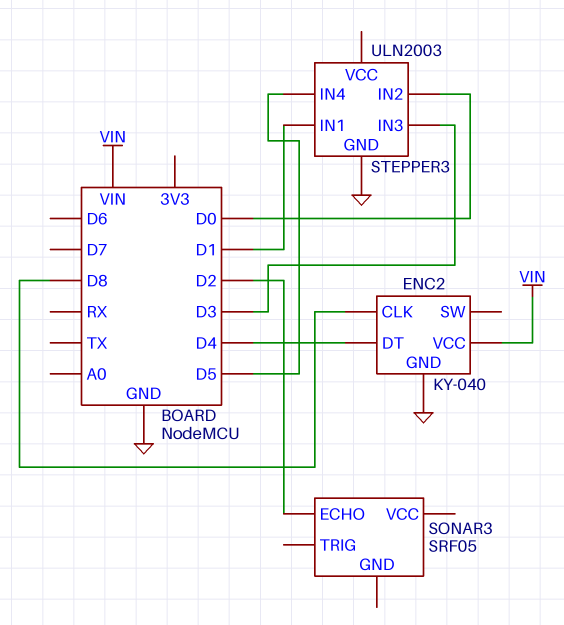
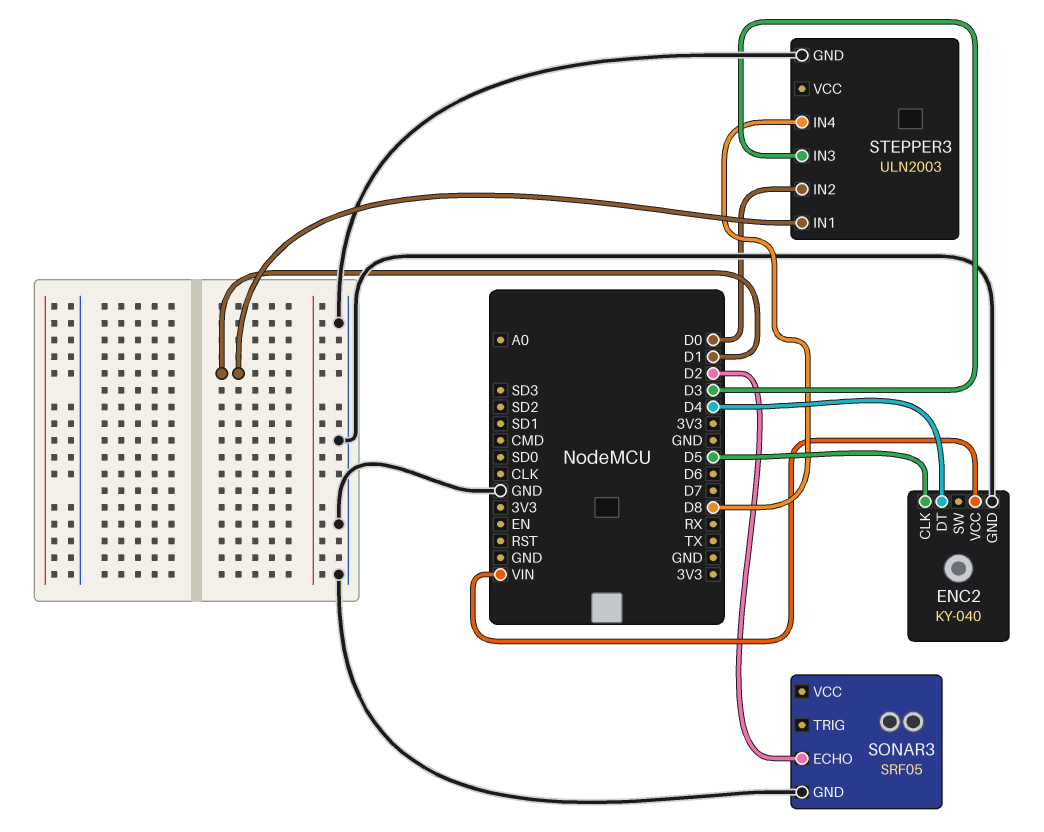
ENC2 pin CLK: D8 -> D5
SONAR3 pin GND: none -> GND
STEPPER3 pin IN4: D5 -> D8

